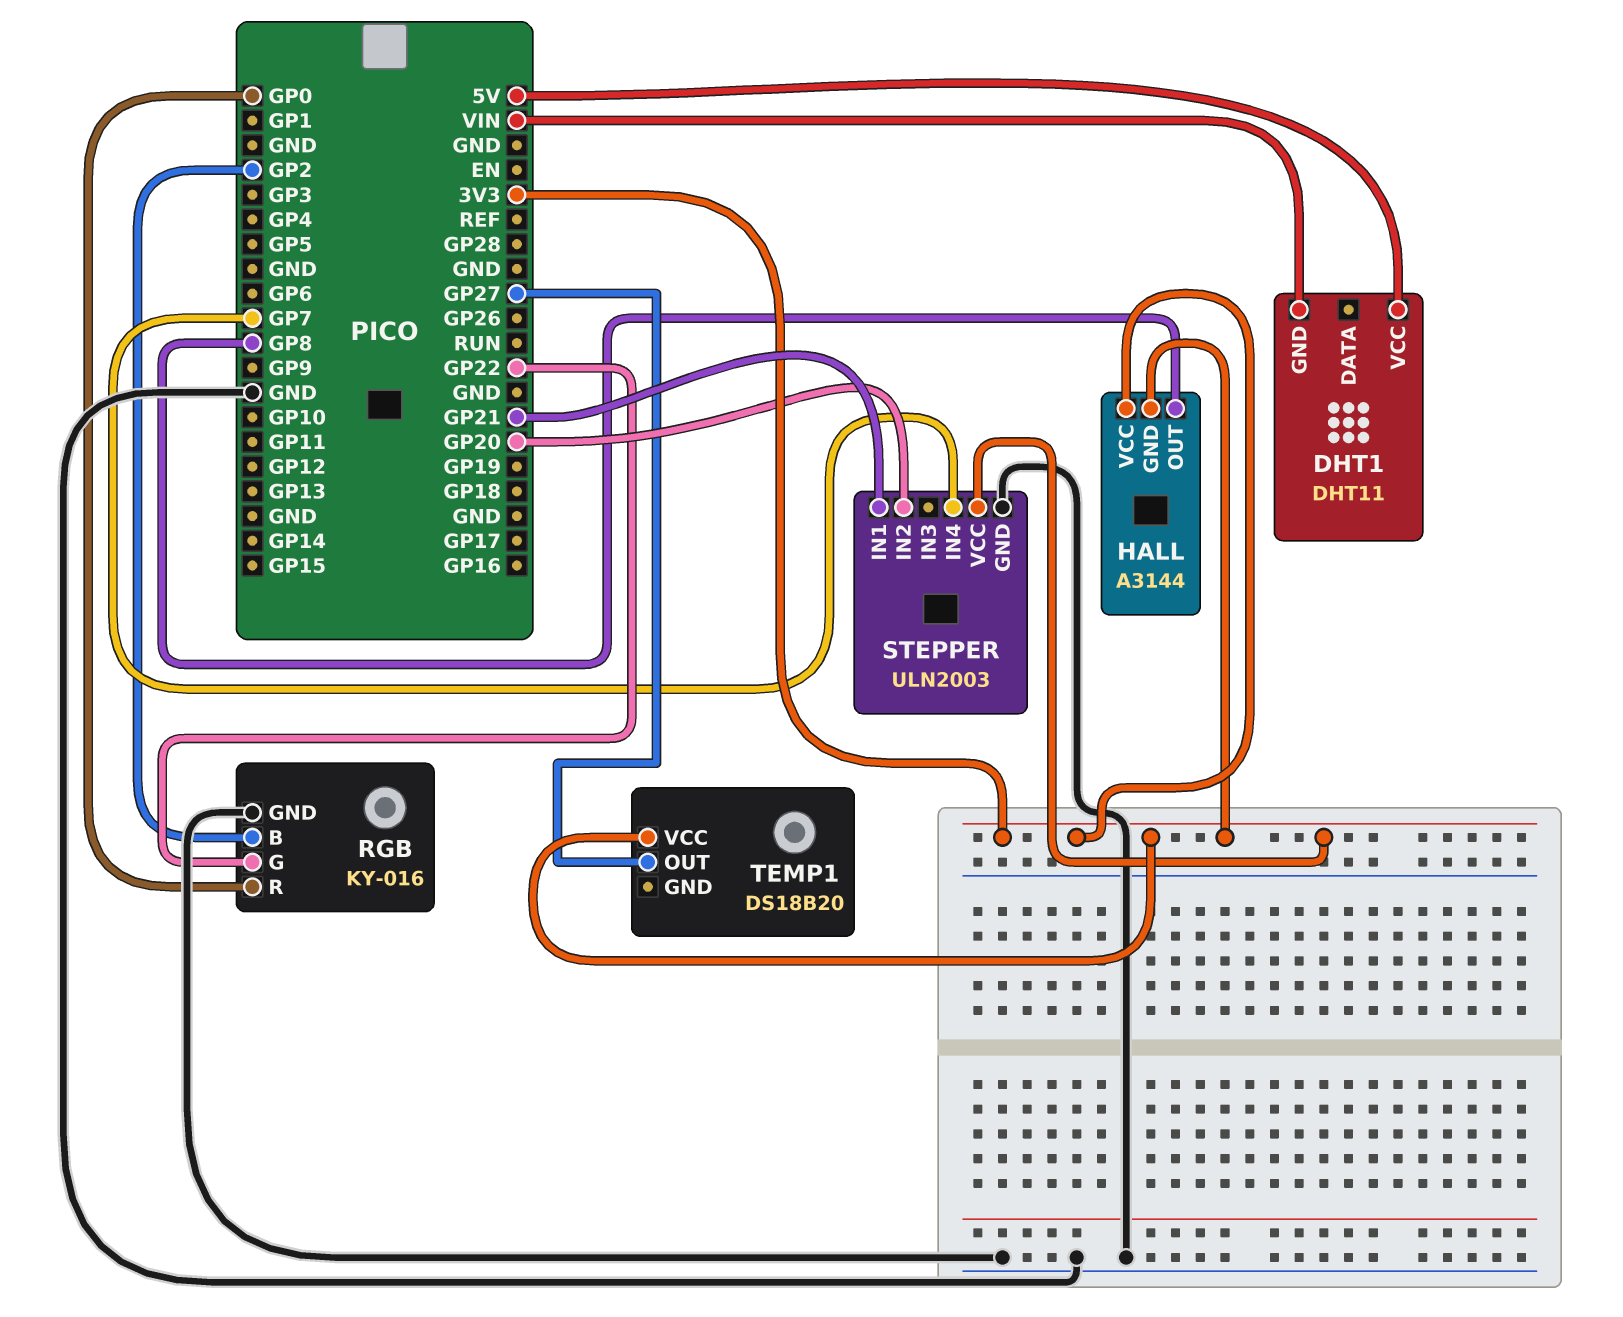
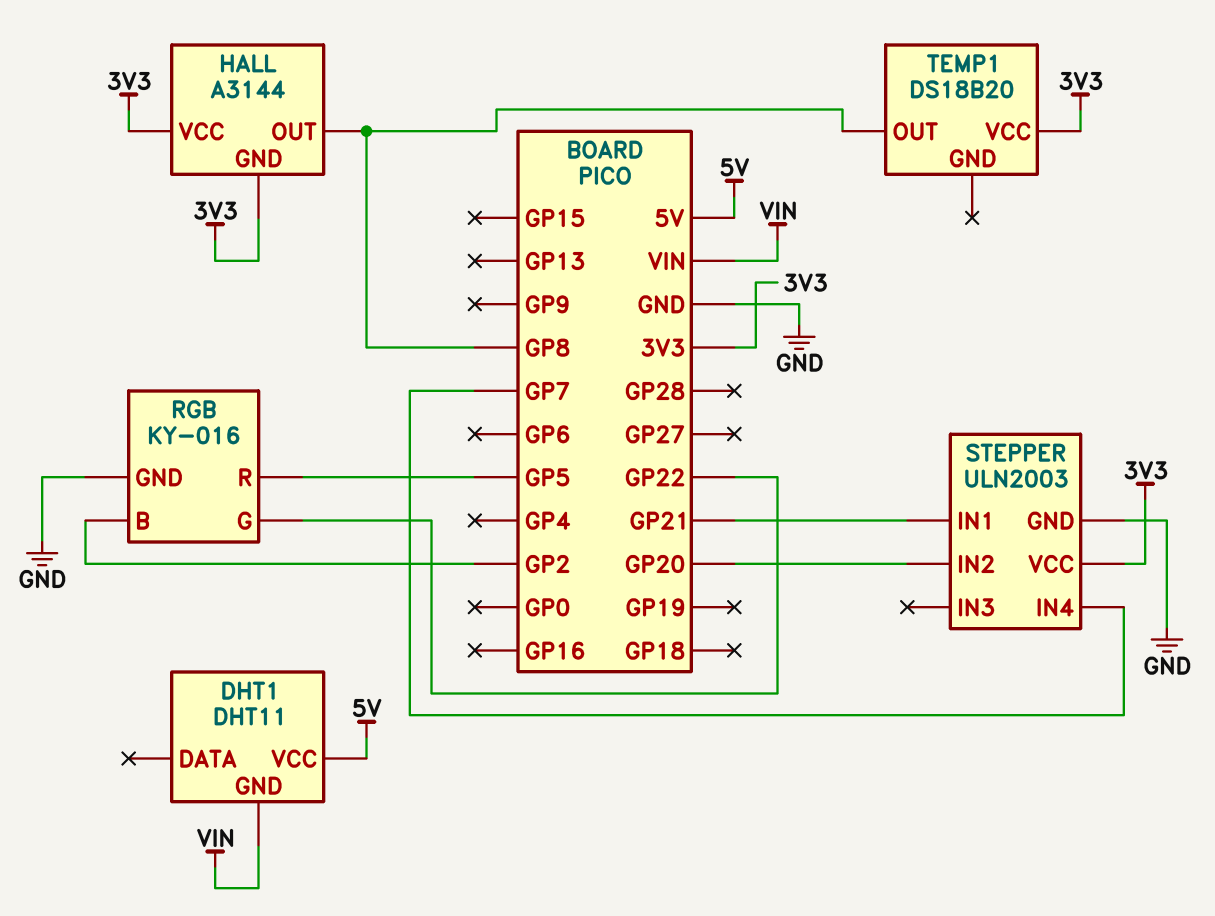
RGB pin R: GP0 -> GP5
TEMP1 pin OUT: GP27 -> GP8

